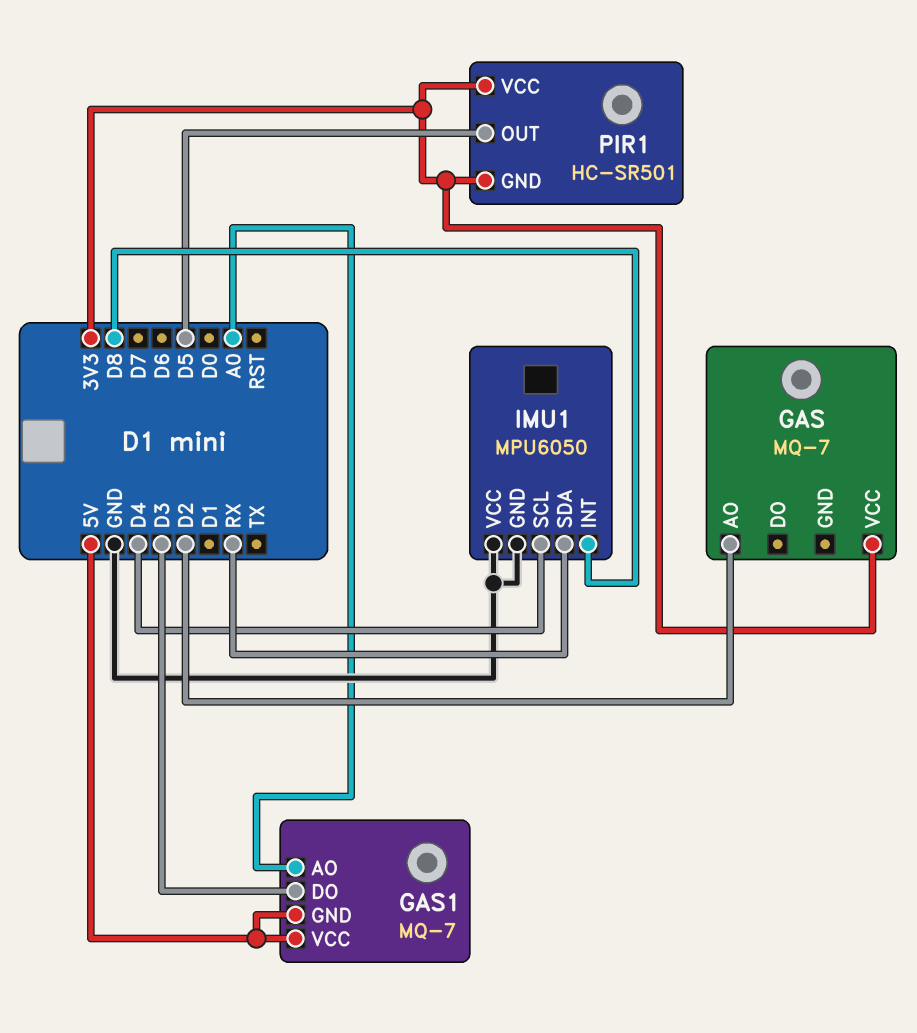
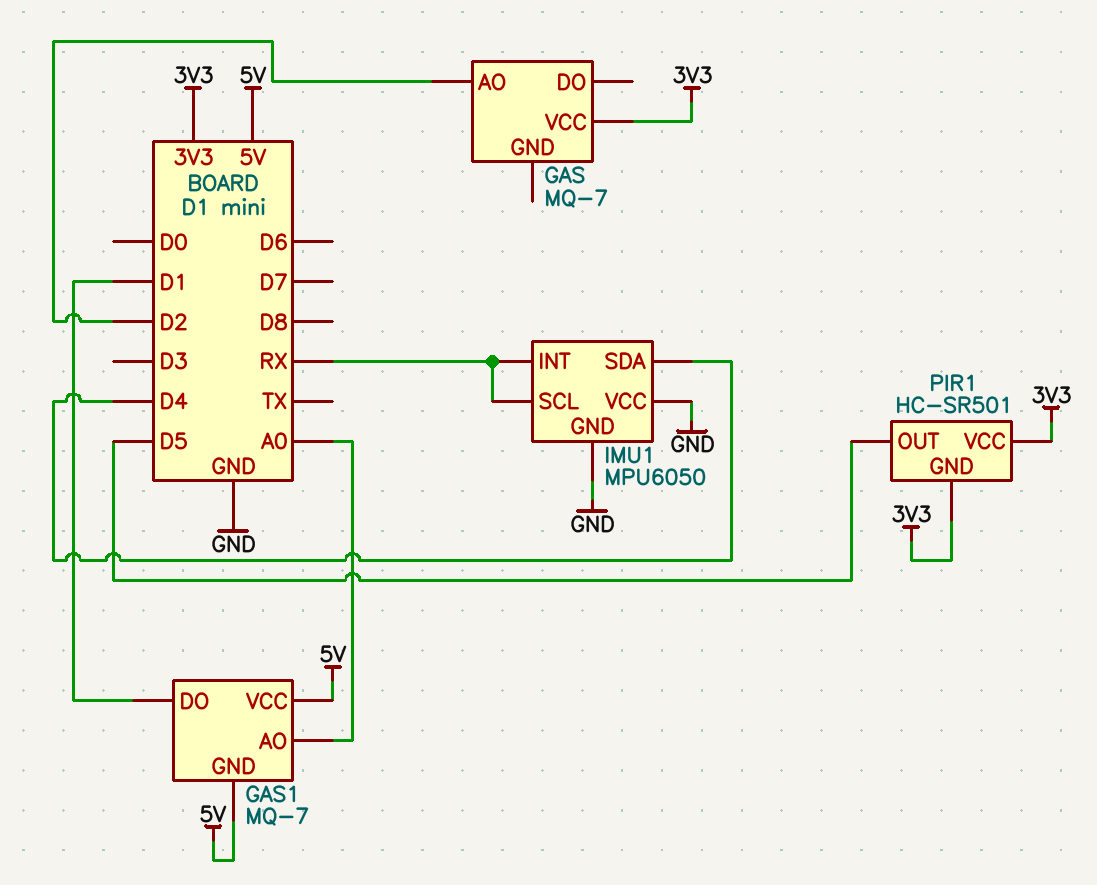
GAS1 pin DO: D3 -> D1
IMU1 pin INT: D8 -> RX
IMU1 pin SCL: D4 -> RX
IMU1 pin SDA: RX -> D4

